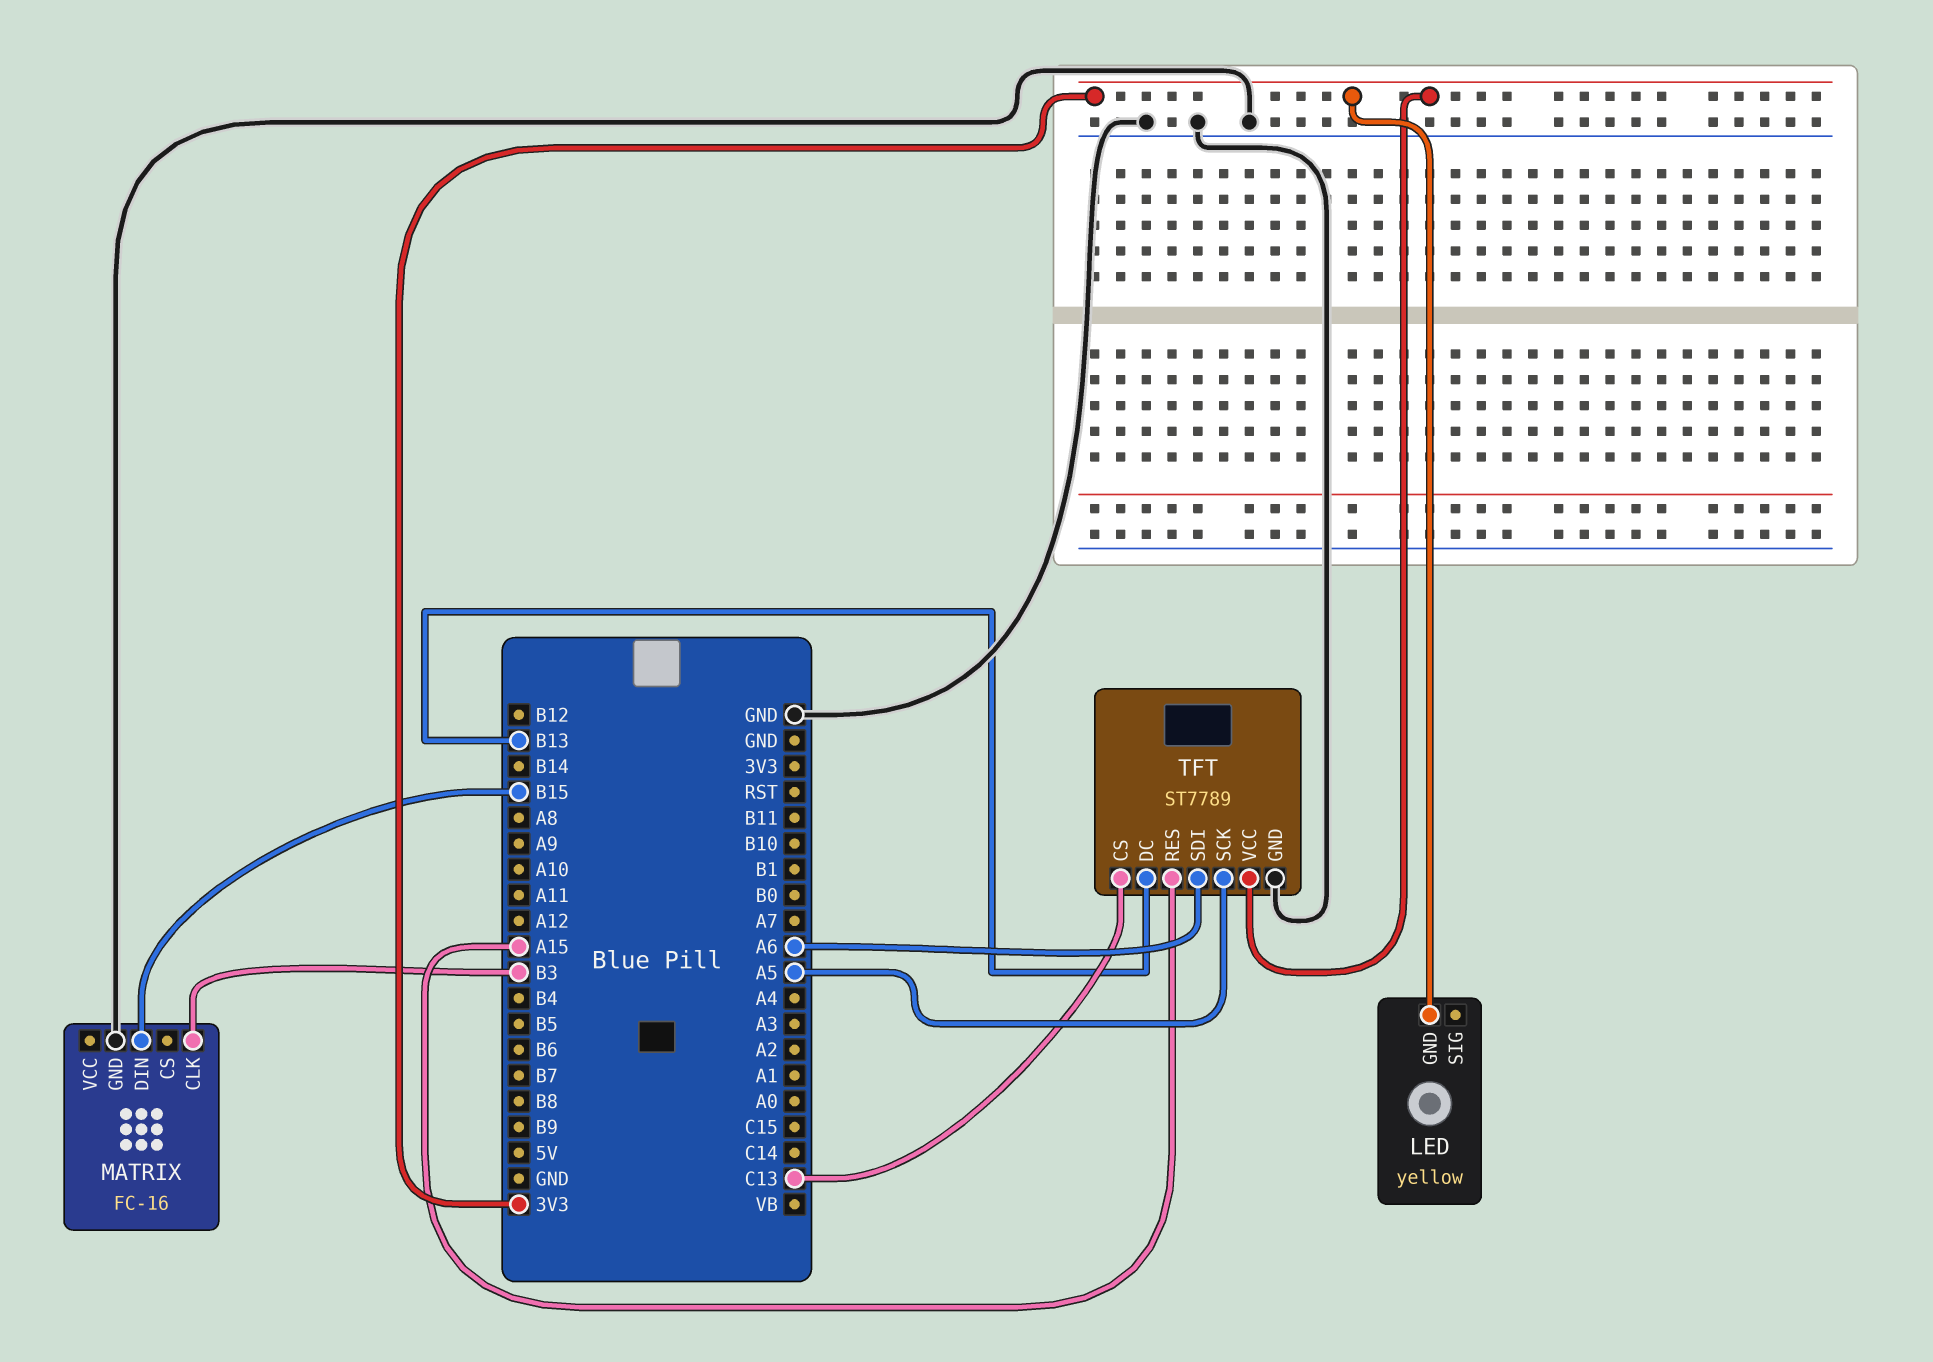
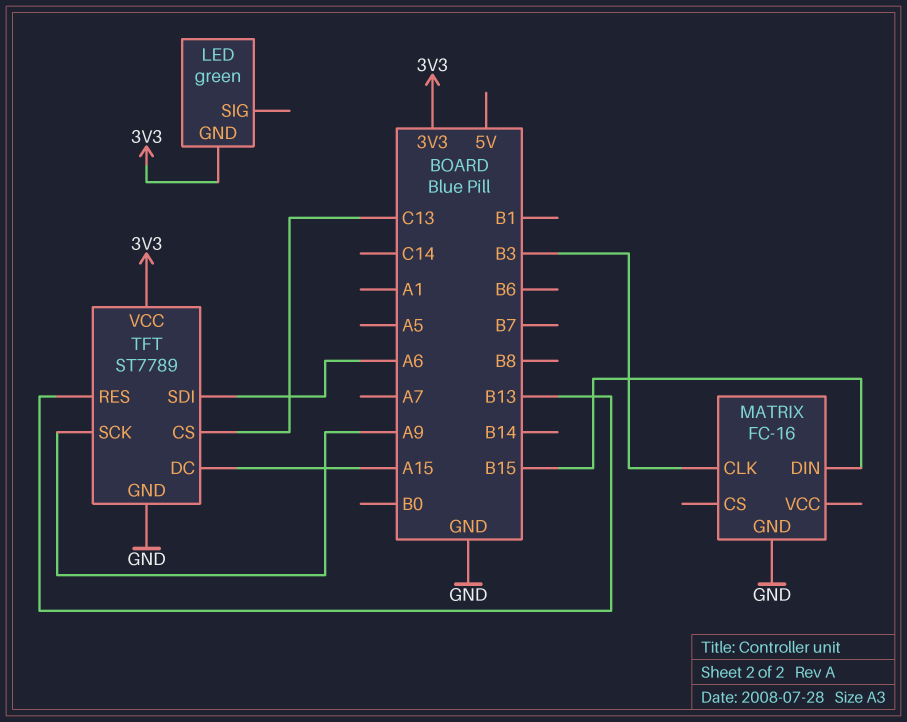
LED: yellow -> green
TFT pin DC: B13 -> A15
TFT pin RES: A15 -> B13
TFT pin SCK: A5 -> A9

